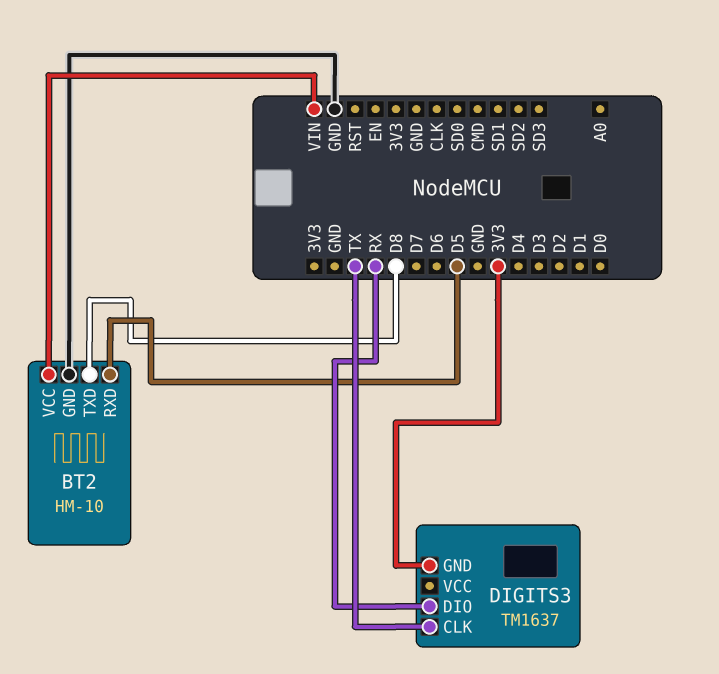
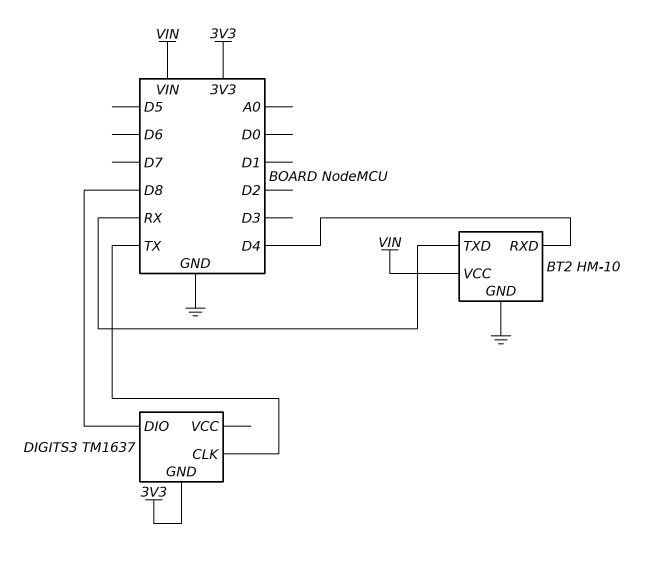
BT2 pin RXD: D5 -> D4
BT2 pin TXD: D8 -> RX
DIGITS3 pin DIO: RX -> D8

